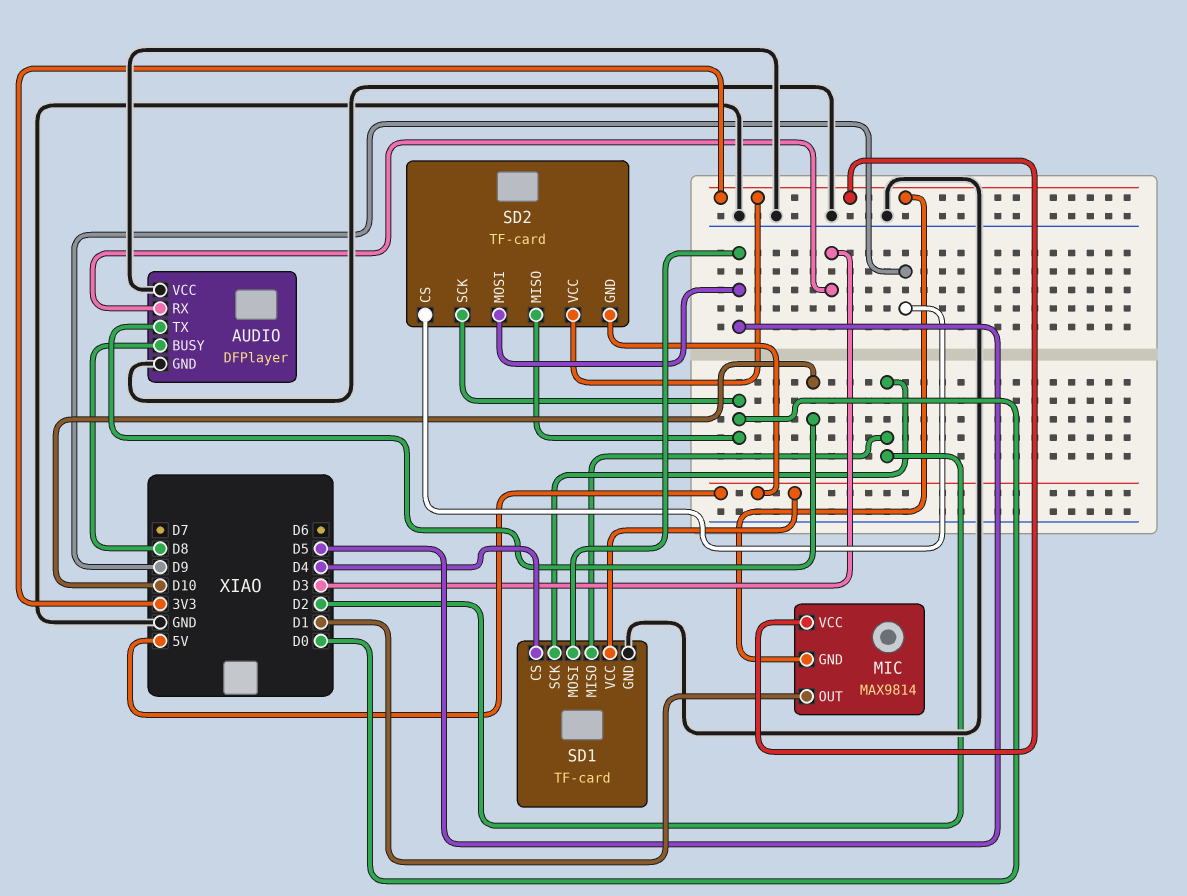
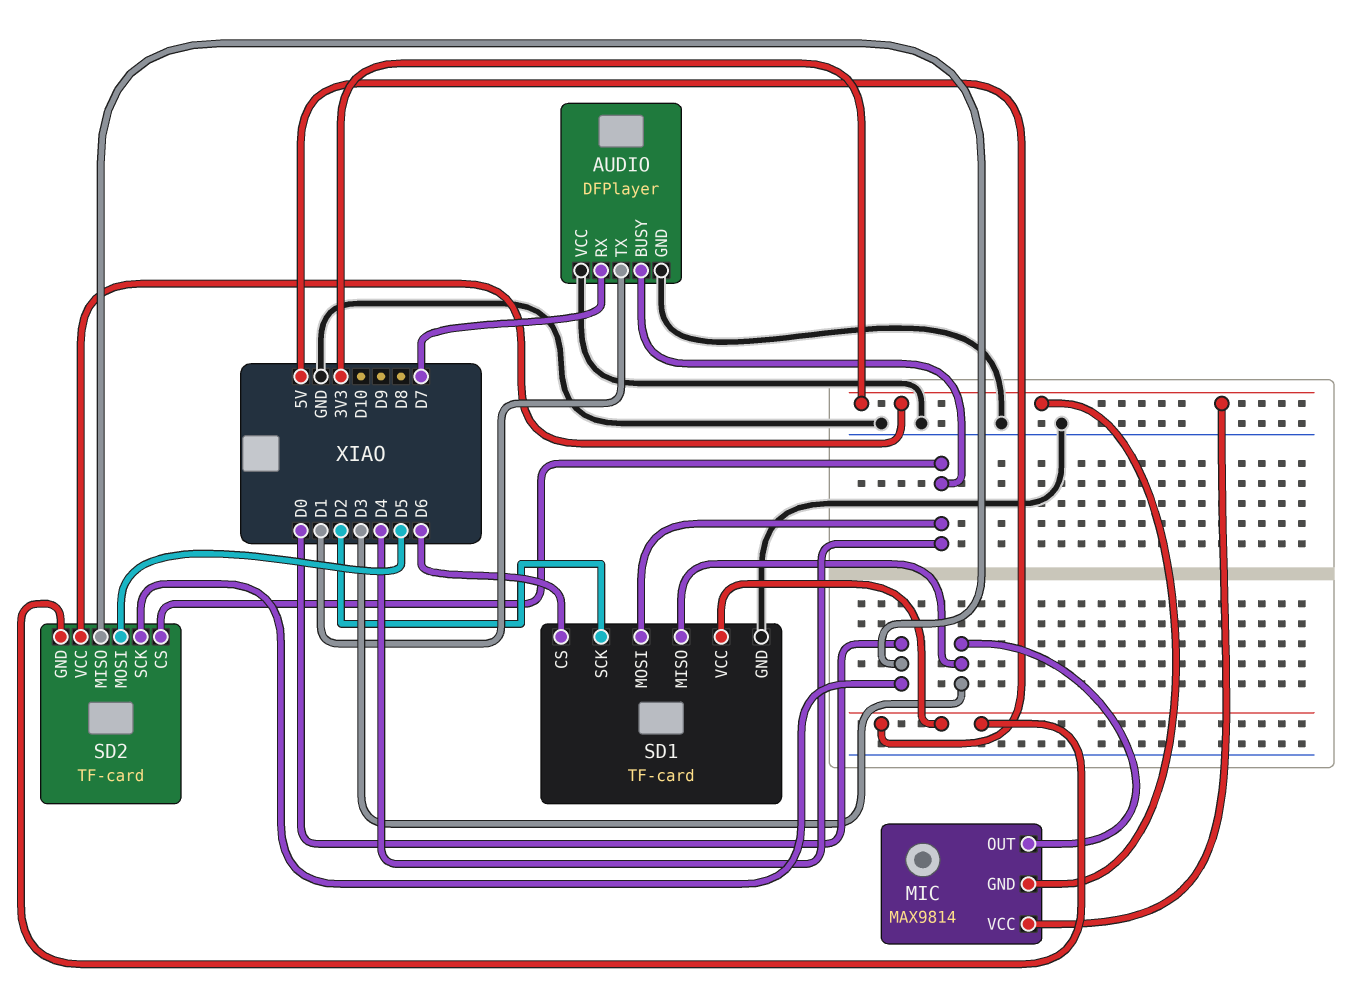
AUDIO pin BUSY: D8 -> D4
AUDIO pin RX: D3 -> D7
AUDIO pin TX: D10 -> D1
MIC pin OUT: D1 -> D3
SD1 pin CS: D4 -> D6
SD1 pin MISO: D2 -> D3
SD1 pin MOSI: D5 -> D4
SD2 pin CS: D9 -> D4

